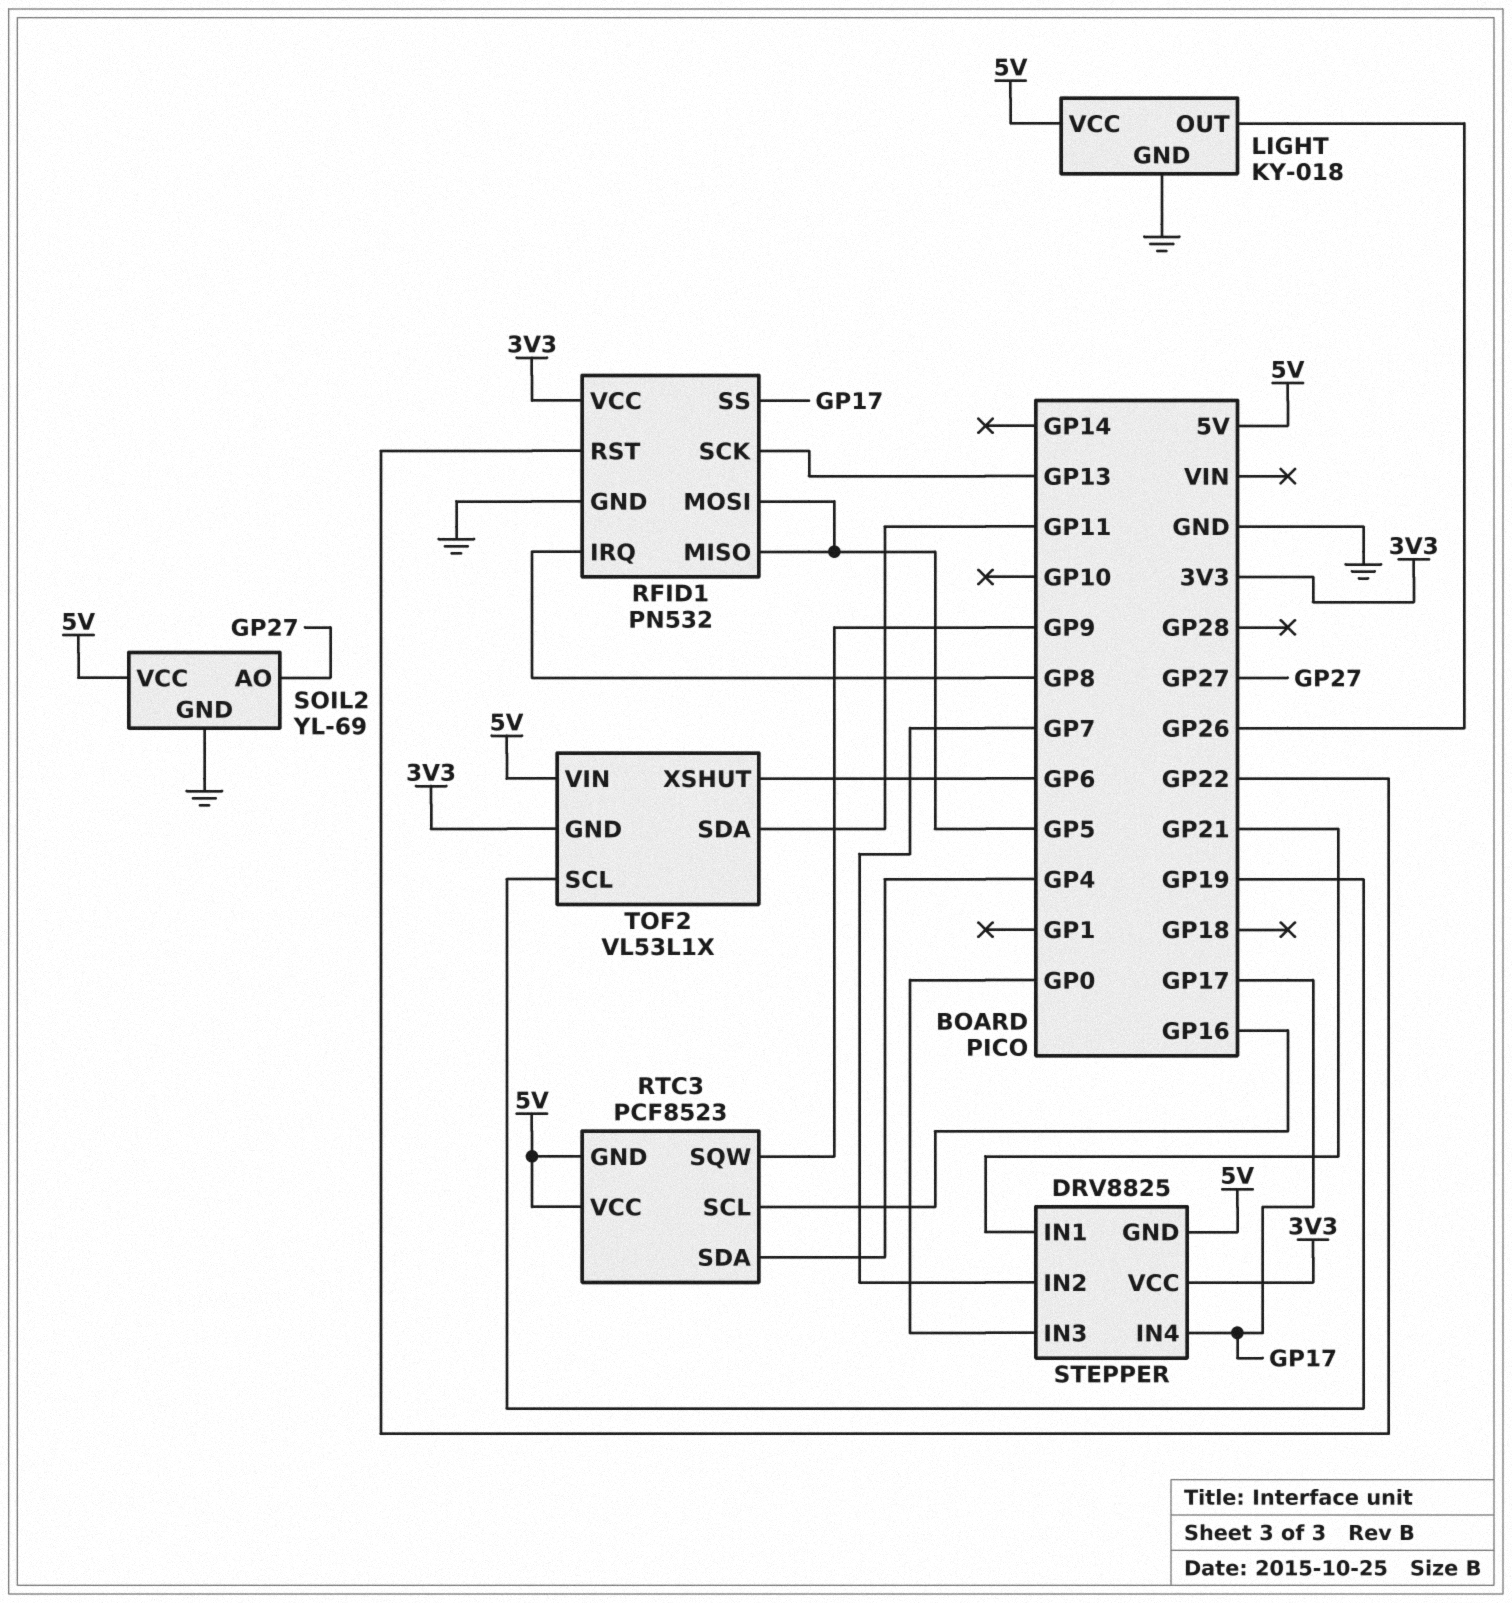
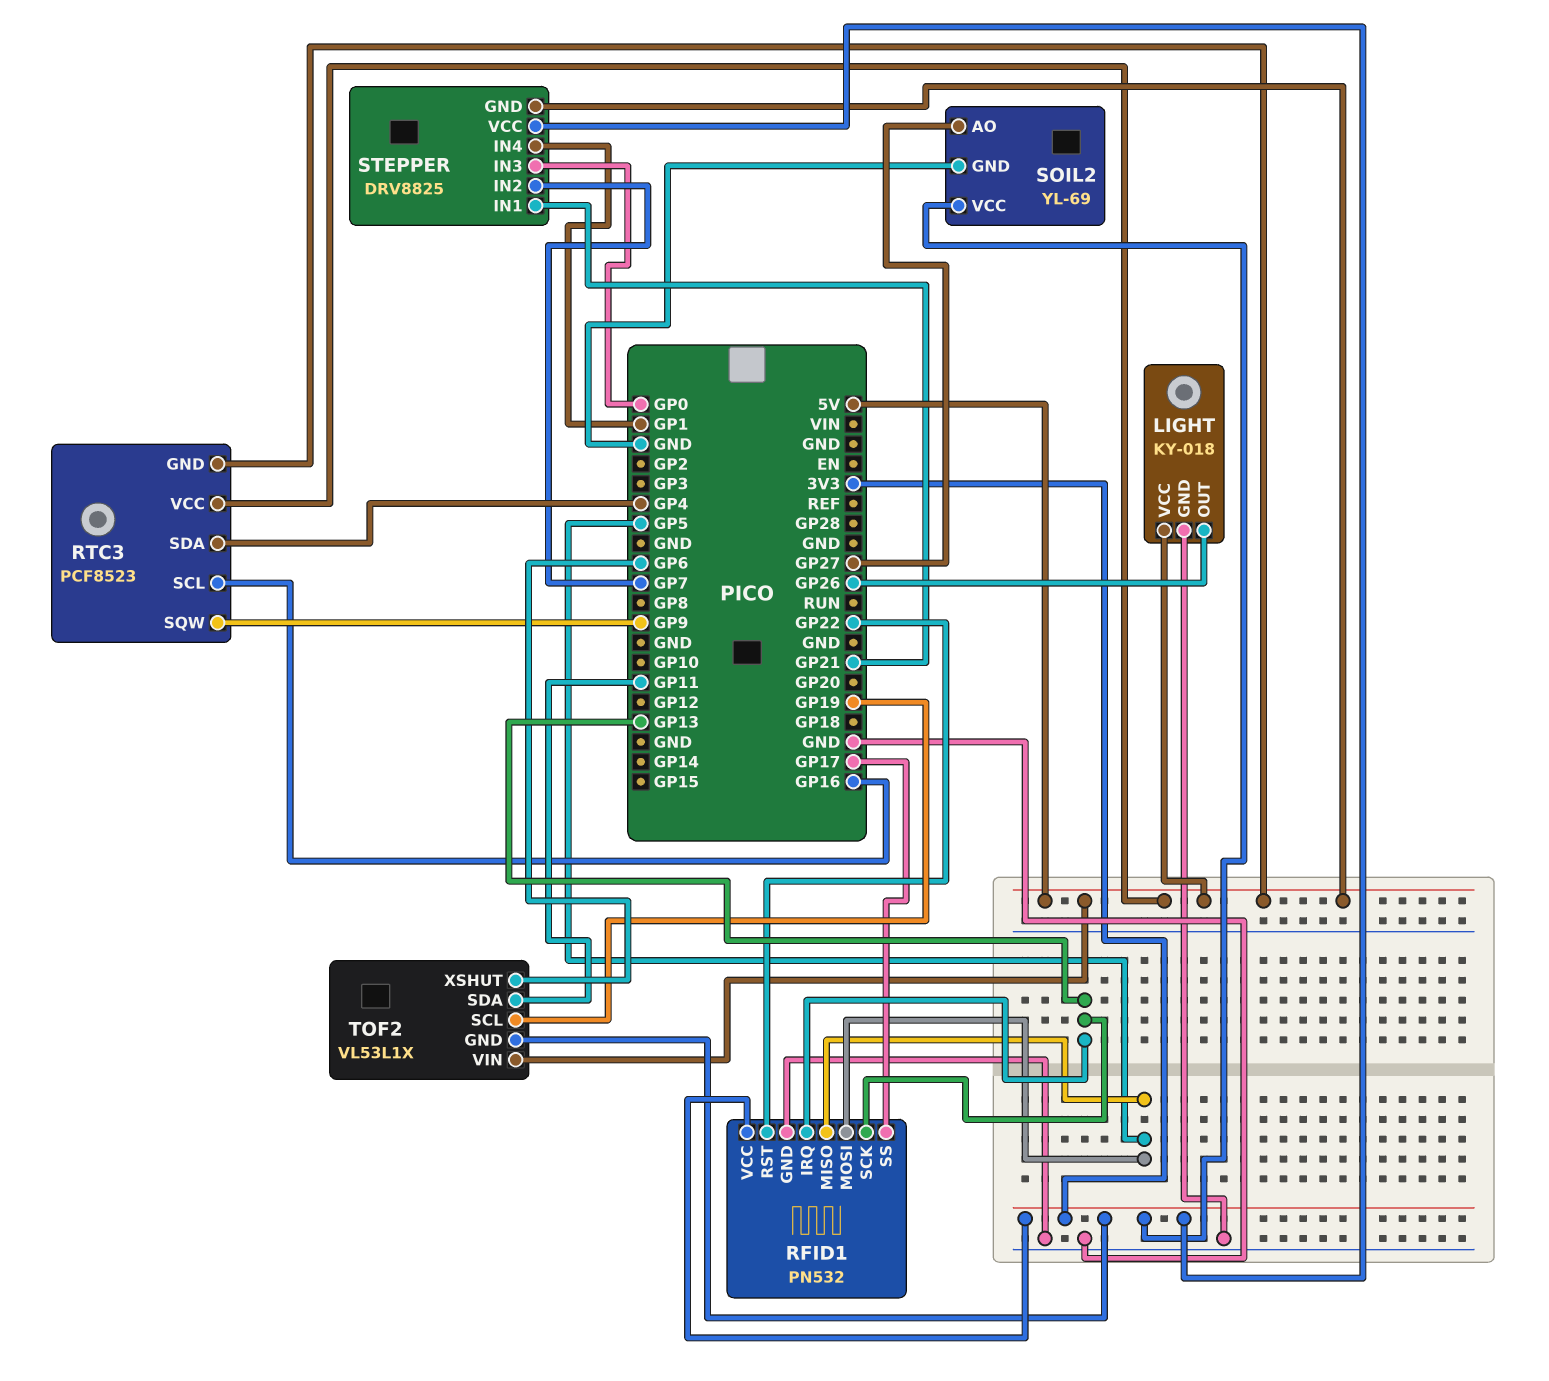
RFID1 pin IRQ: GP8 -> GP13
SOIL2 pin VCC: 5V -> 3V3
STEPPER pin IN4: GP17 -> GP1

